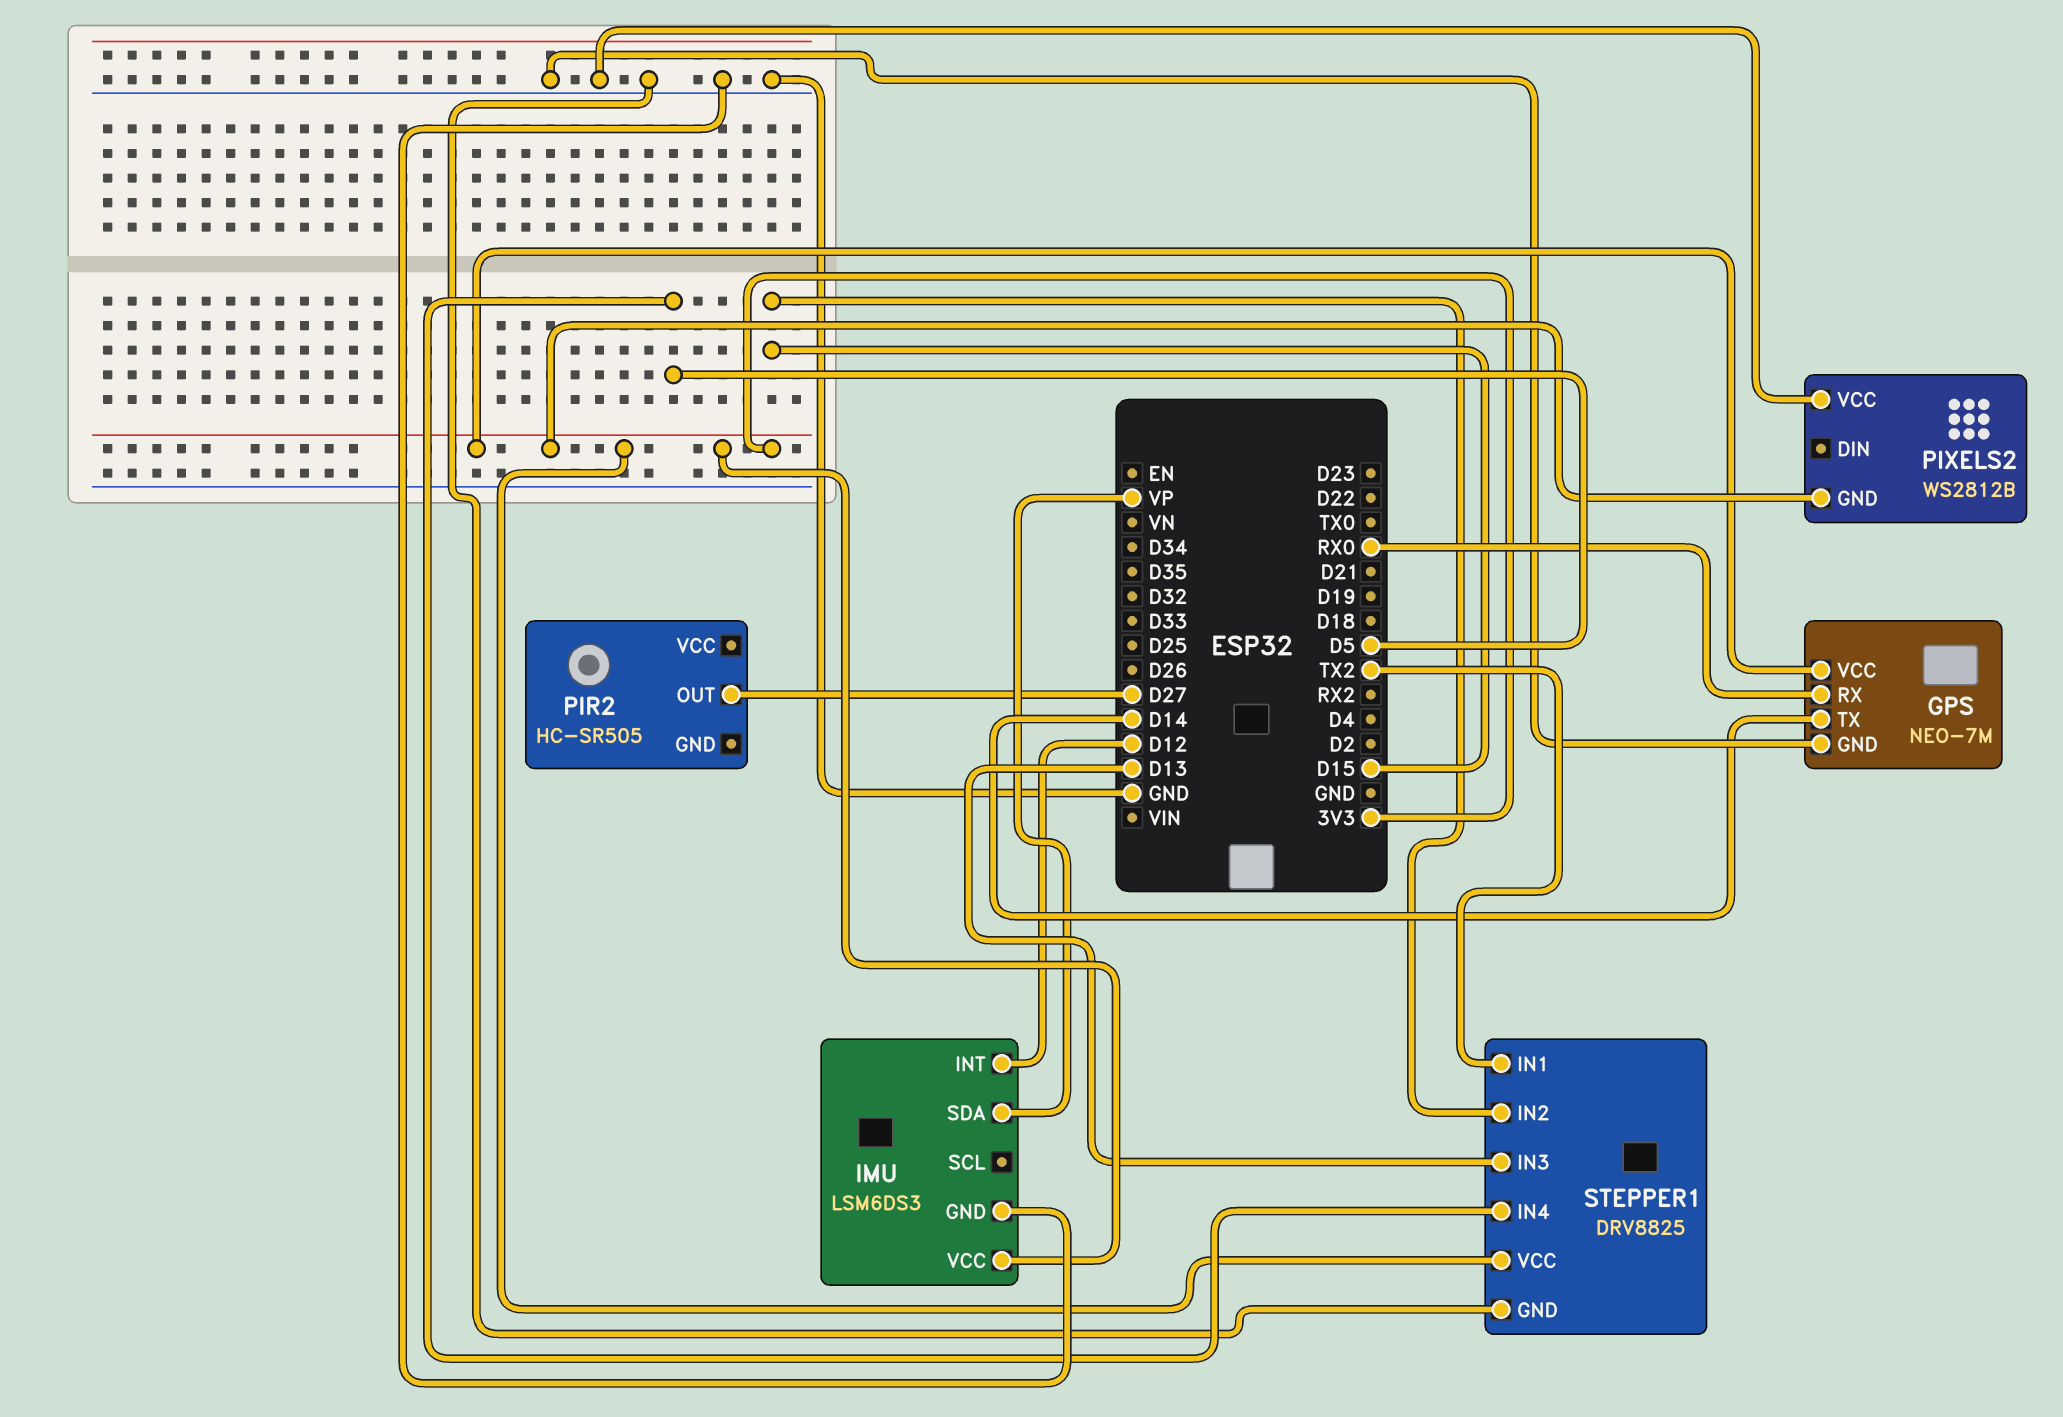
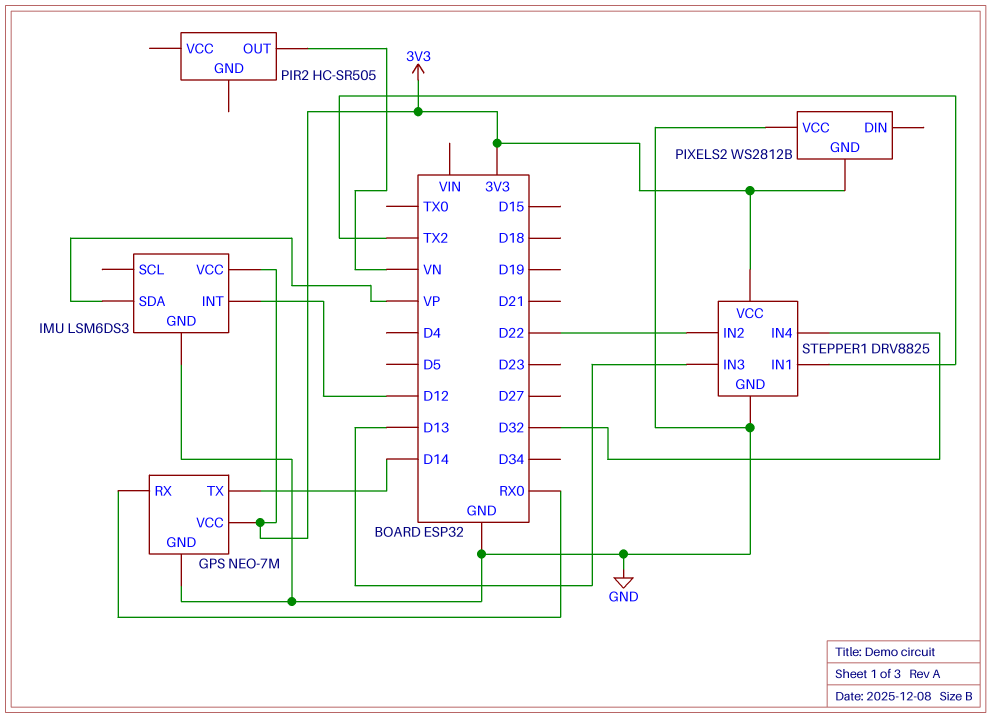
PIR2 pin OUT: D27 -> VN
STEPPER1 pin IN2: D15 -> D22
STEPPER1 pin IN4: D5 -> D32

